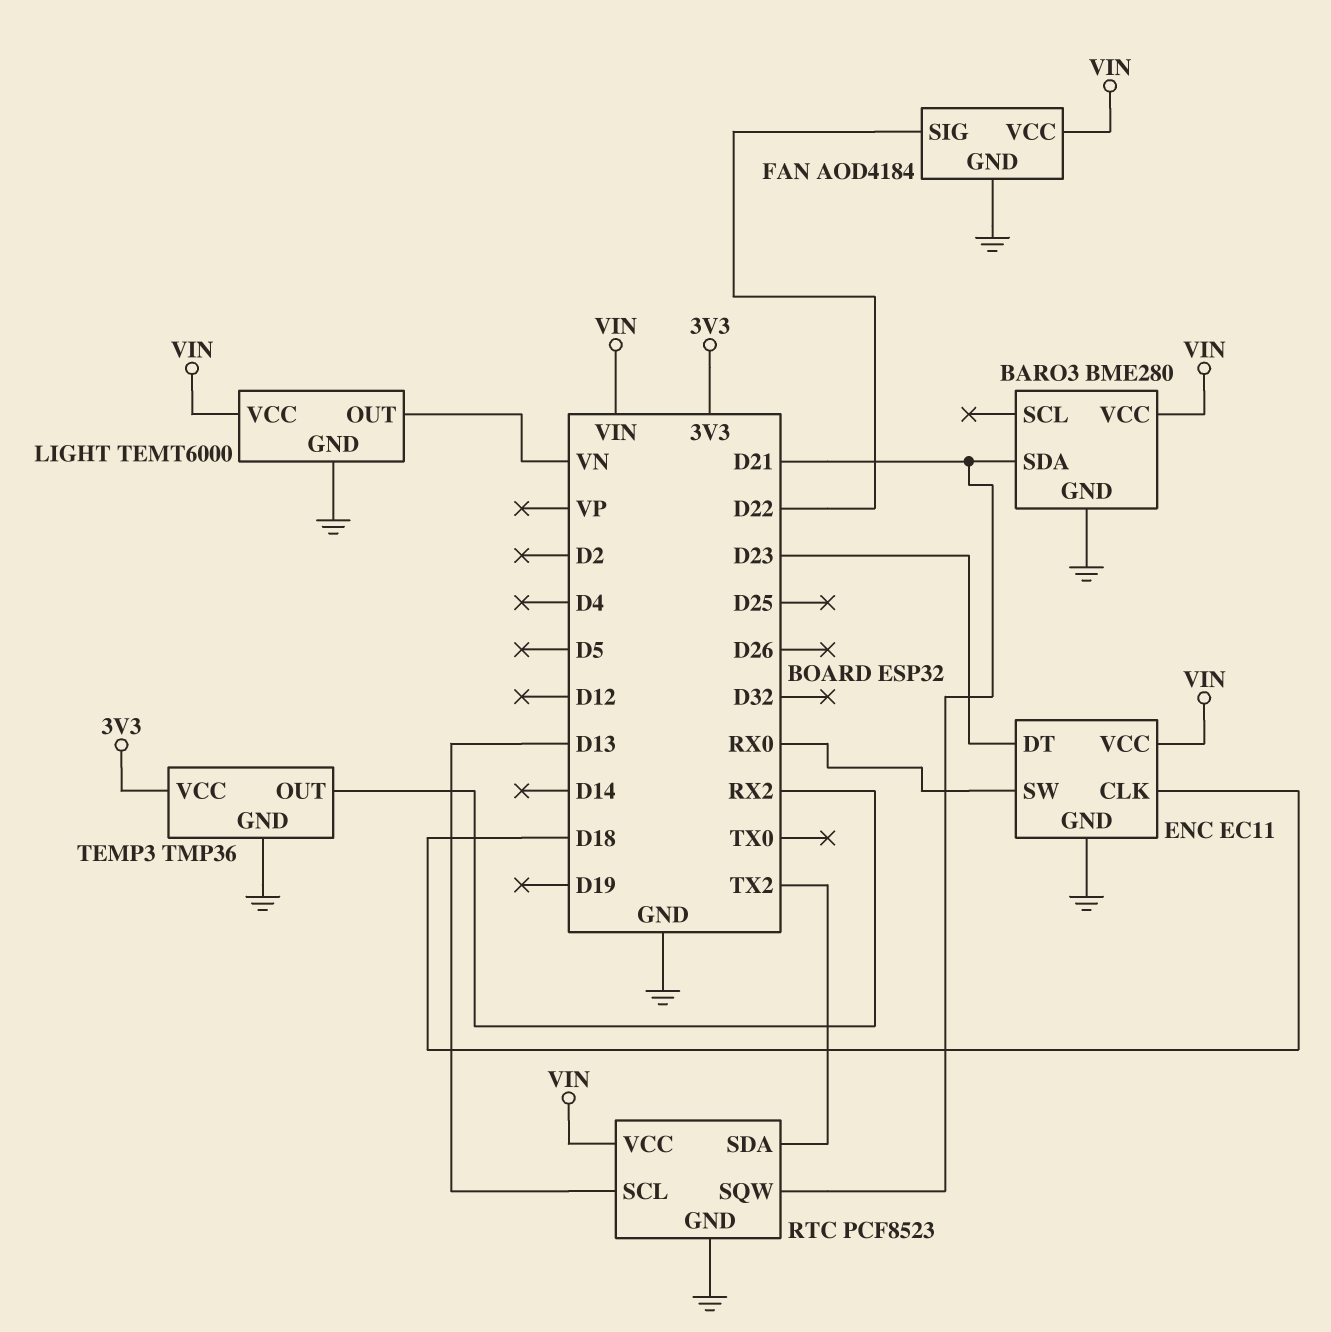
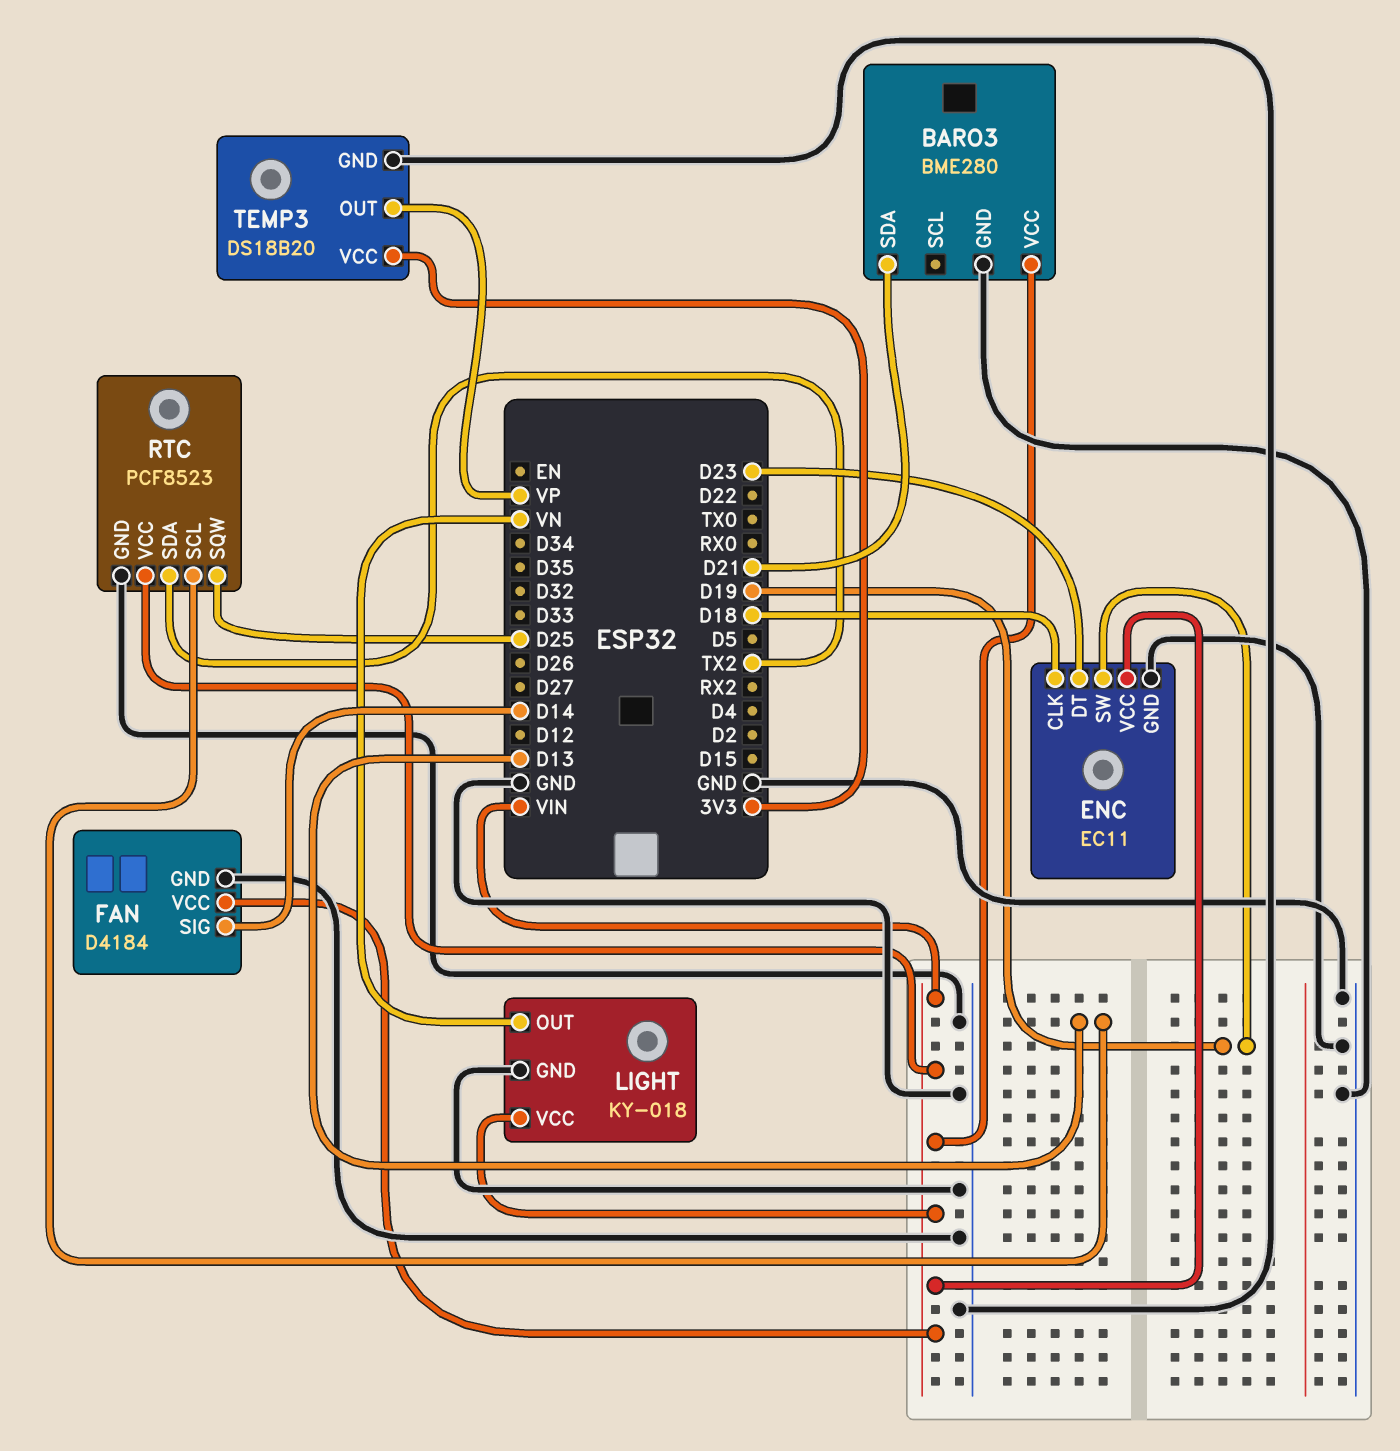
ENC pin SW: RX0 -> D19
FAN: AOD4184 -> D4184
FAN pin SIG: D22 -> D14
LIGHT: TEMT6000 -> KY-018
RTC pin SQW: D21 -> D25
TEMP3: TMP36 -> DS18B20
TEMP3 pin OUT: RX2 -> VP

